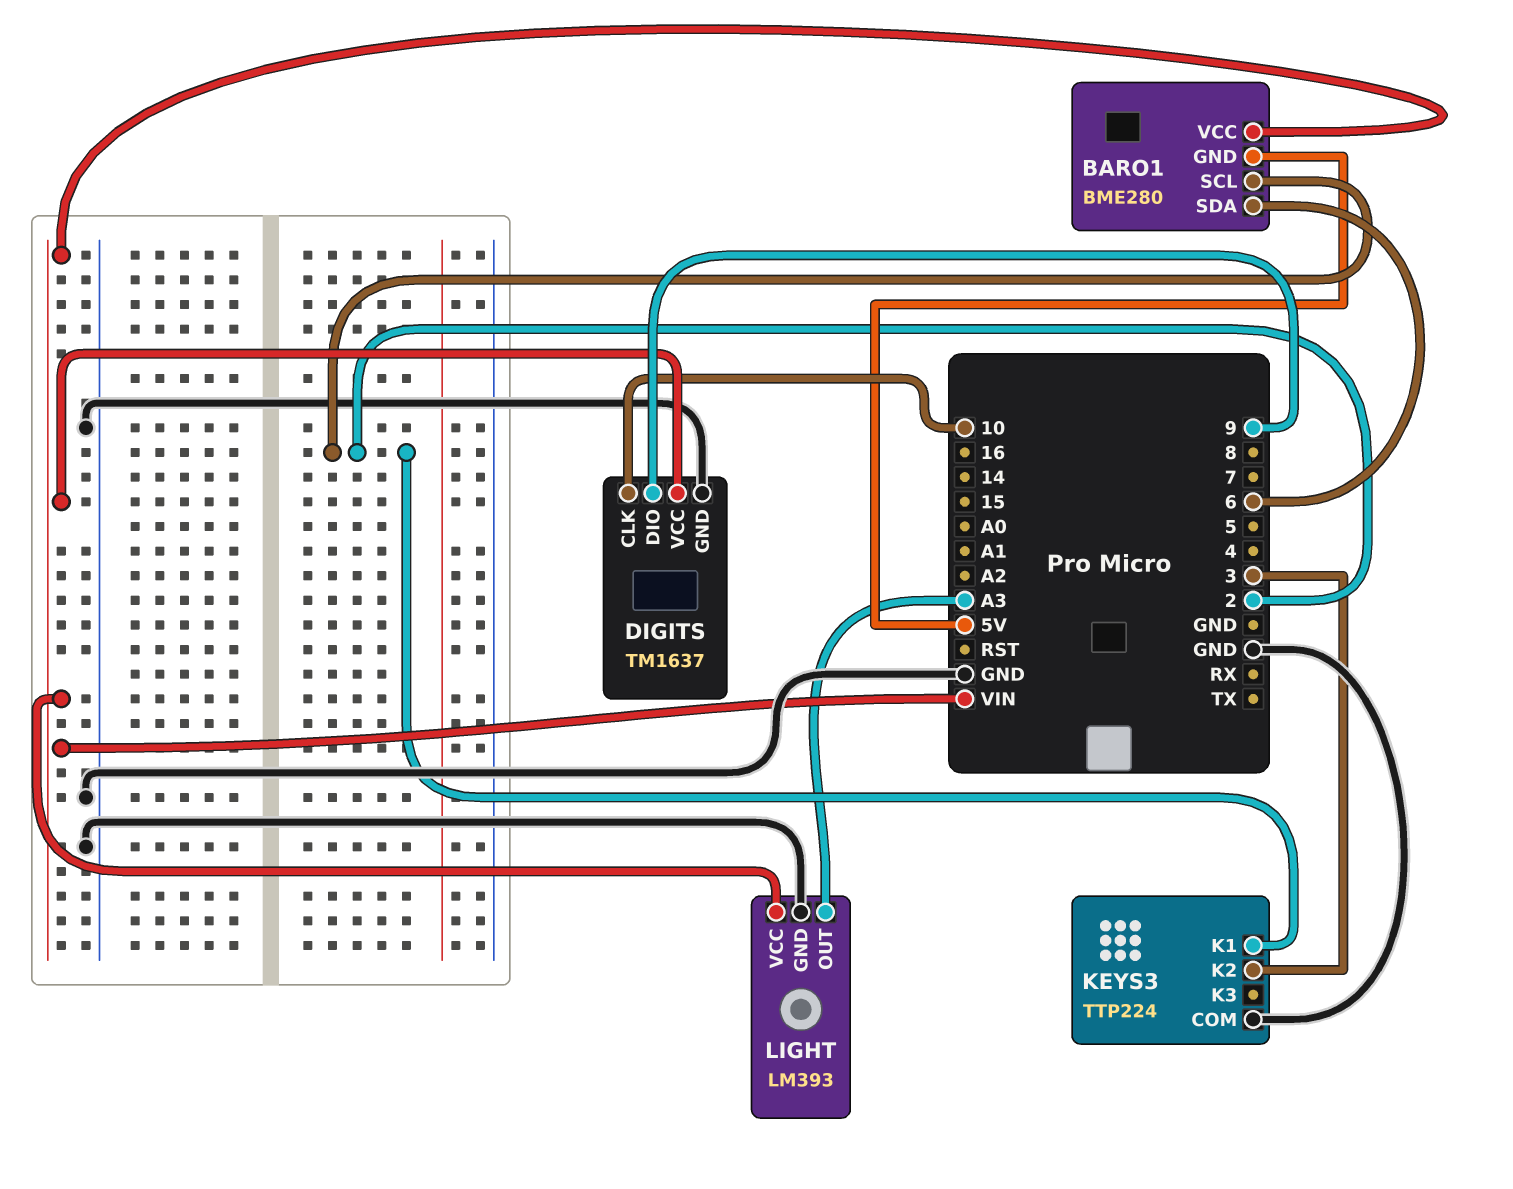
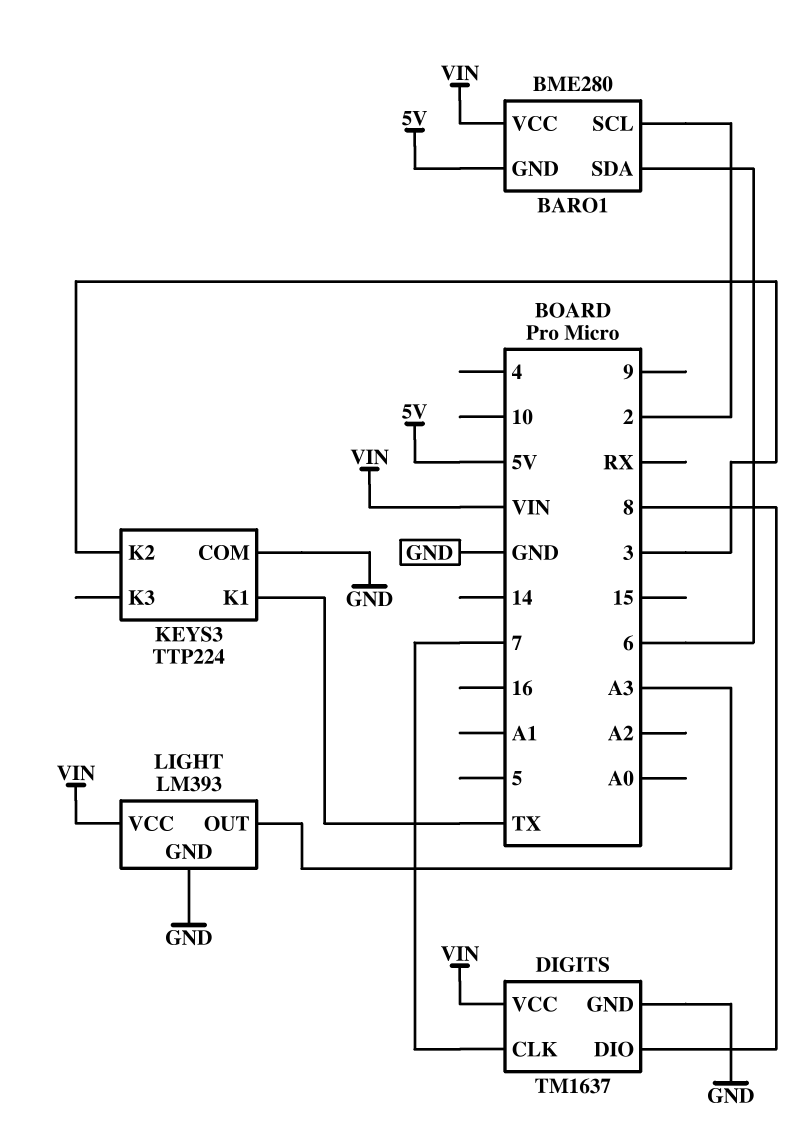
DIGITS pin CLK: 10 -> 7
DIGITS pin DIO: 9 -> 8
KEYS3 pin K1: 2 -> TX

